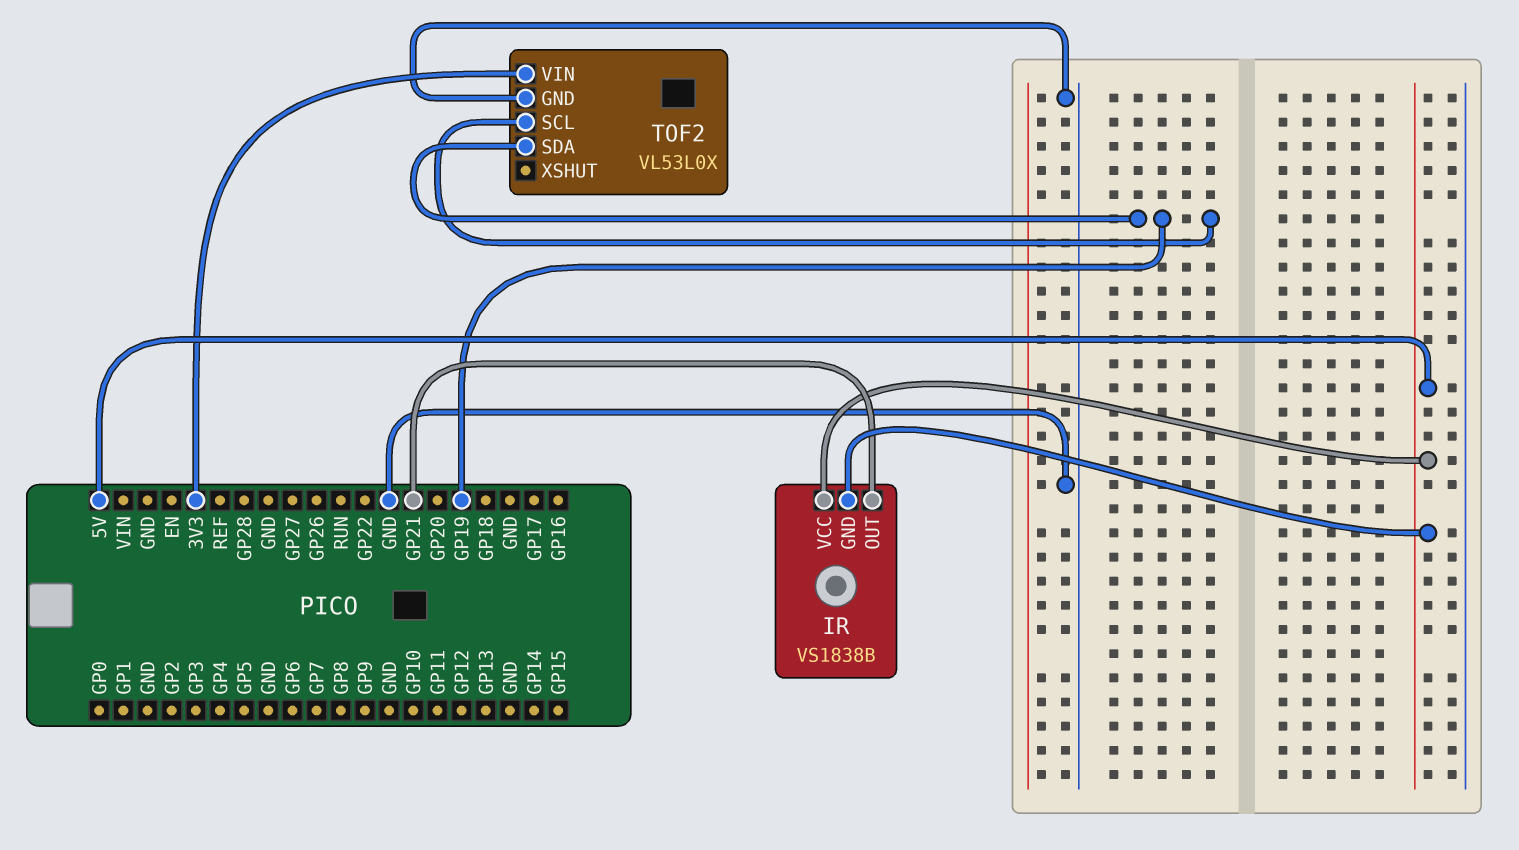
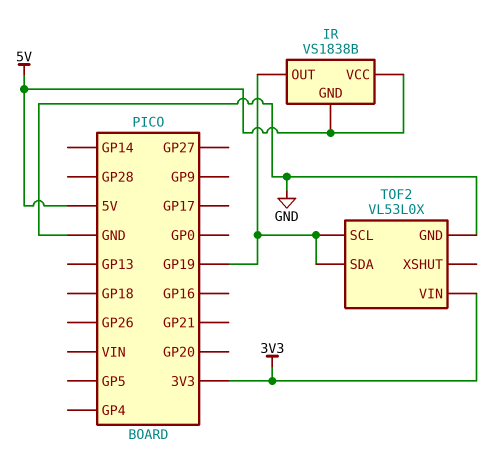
IR pin OUT: GP21 -> GP19

